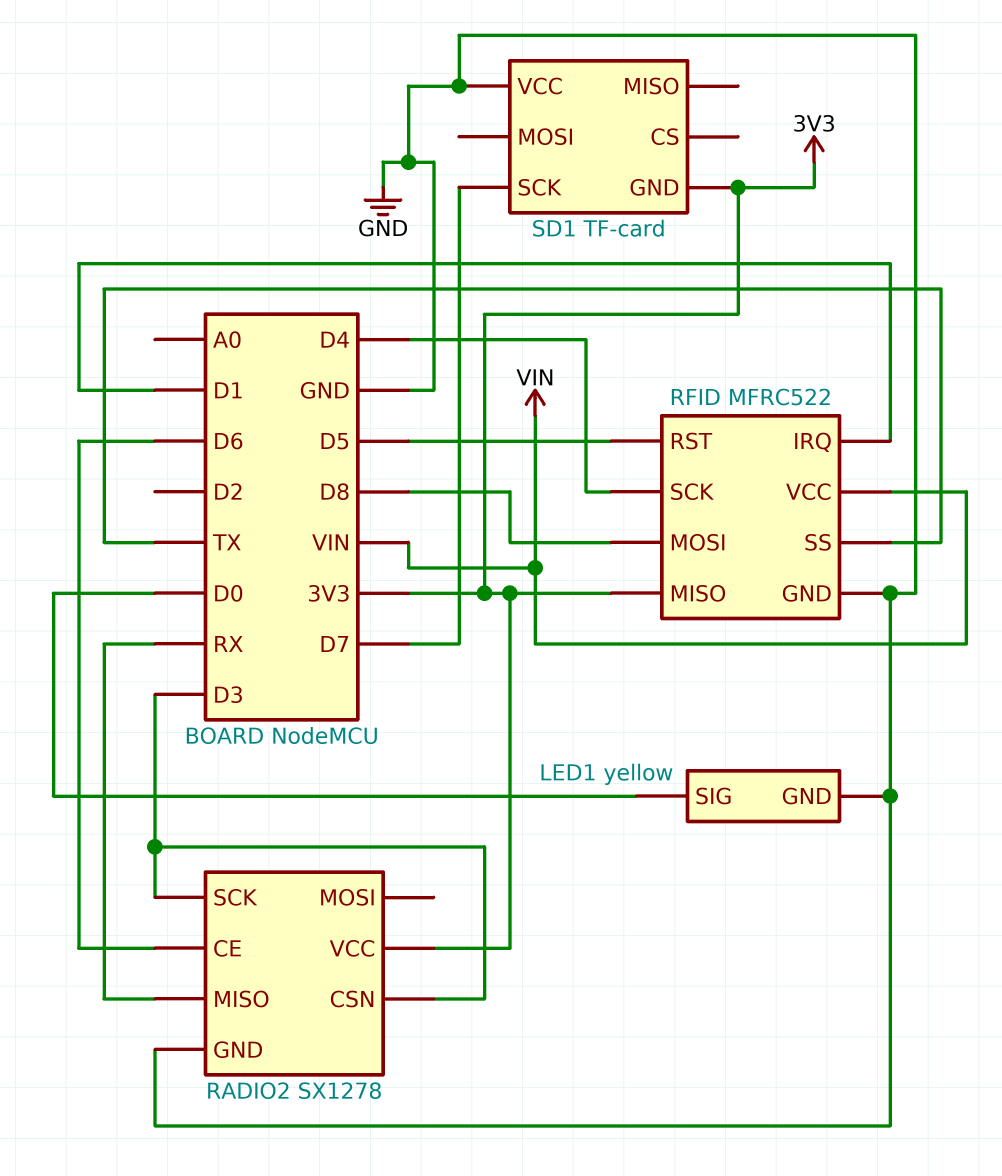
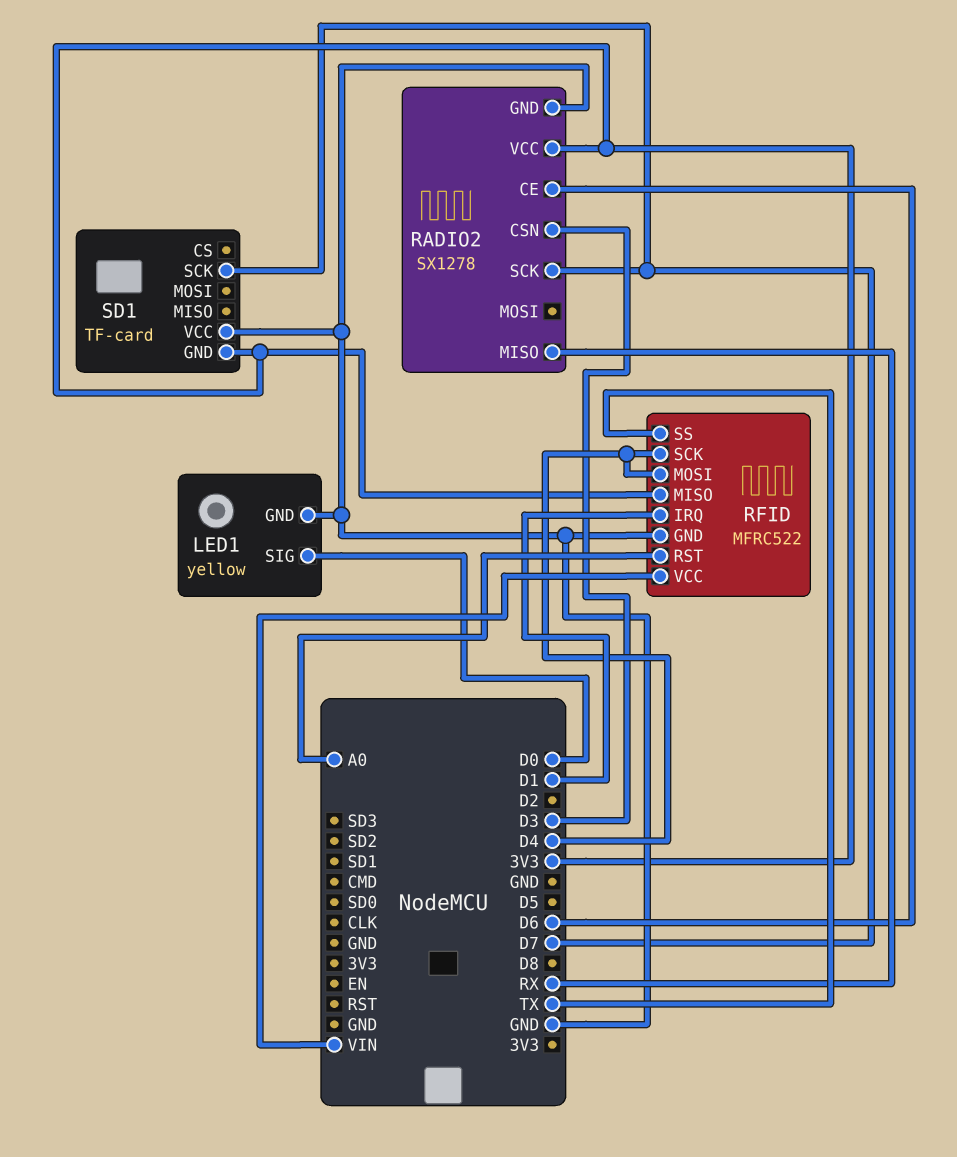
RADIO2 pin SCK: D3 -> D7
RFID pin MOSI: D8 -> D4
RFID pin RST: D5 -> A0

